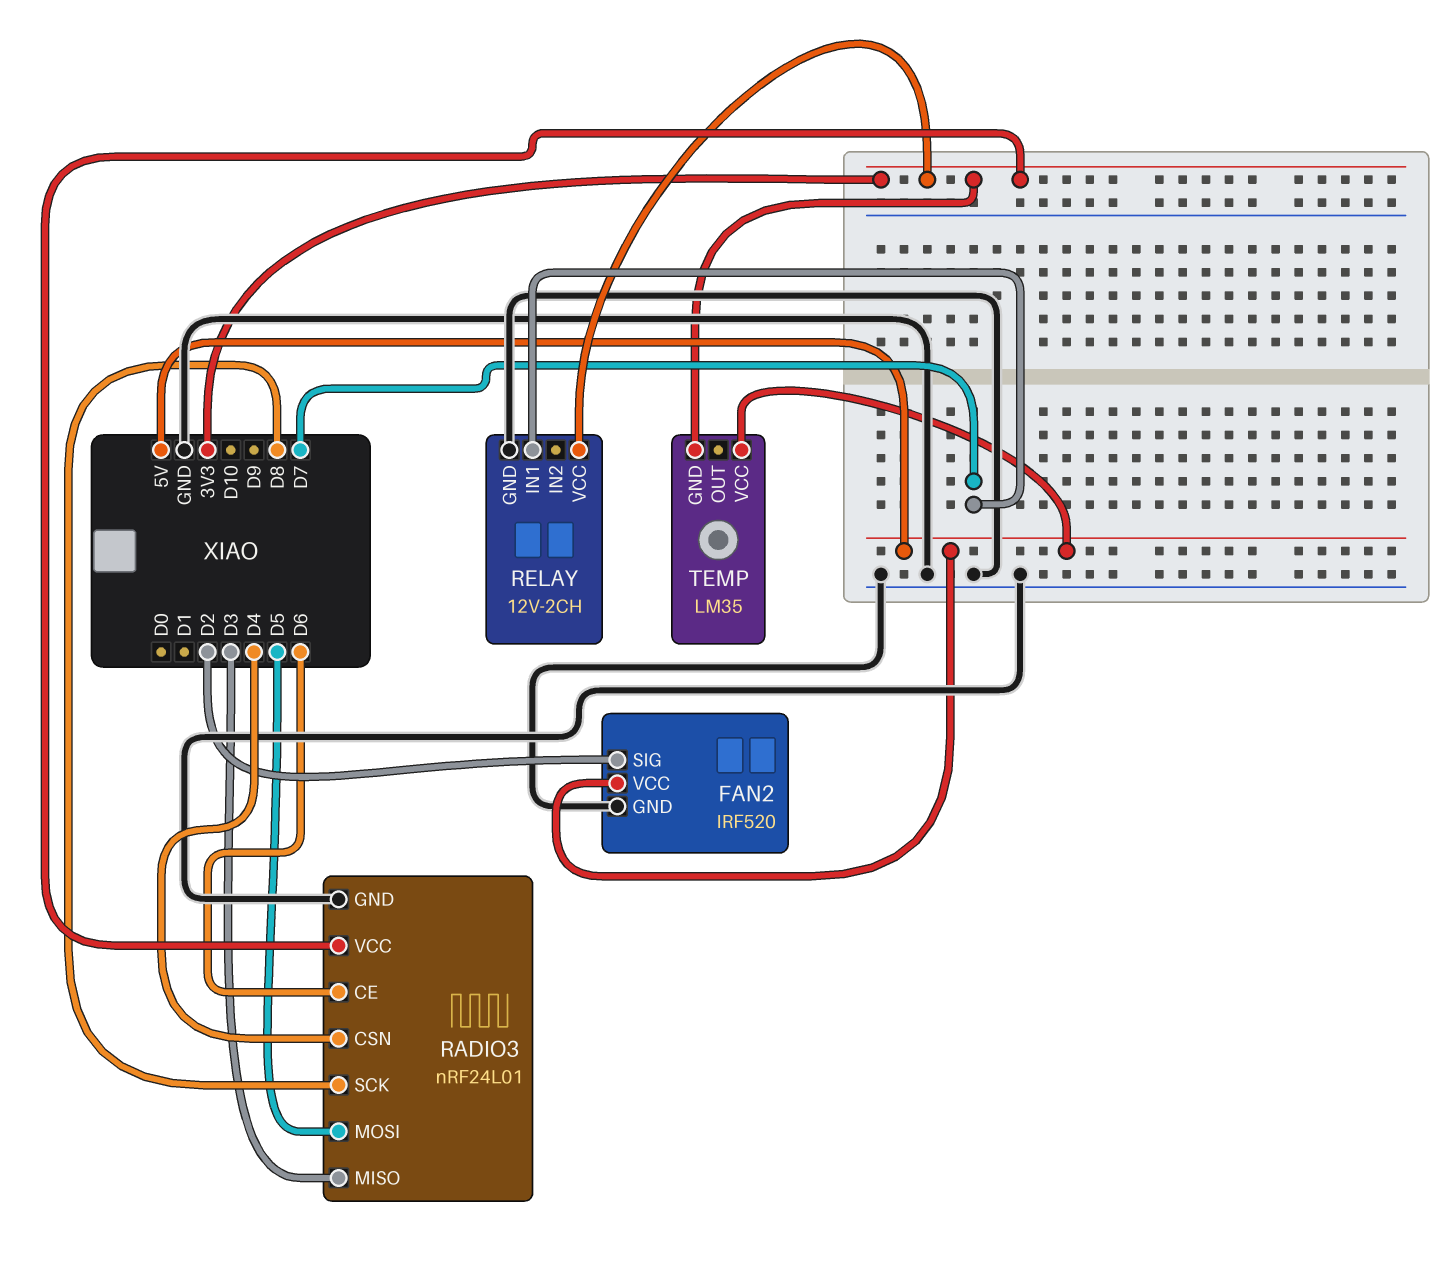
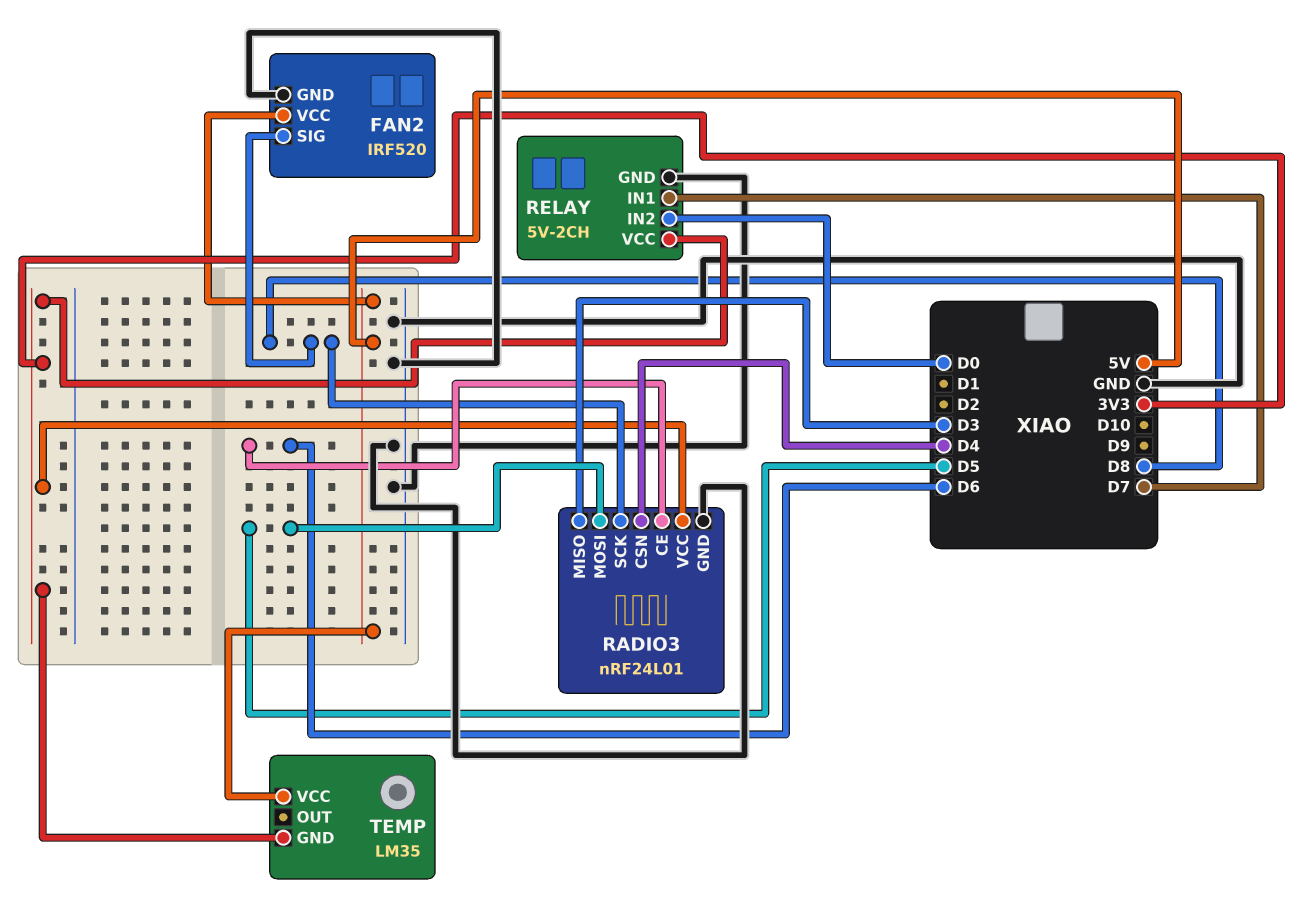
FAN2 pin SIG: D2 -> D8
RELAY: 12V-2CH -> 5V-2CH
RELAY pin IN2: none -> D0

